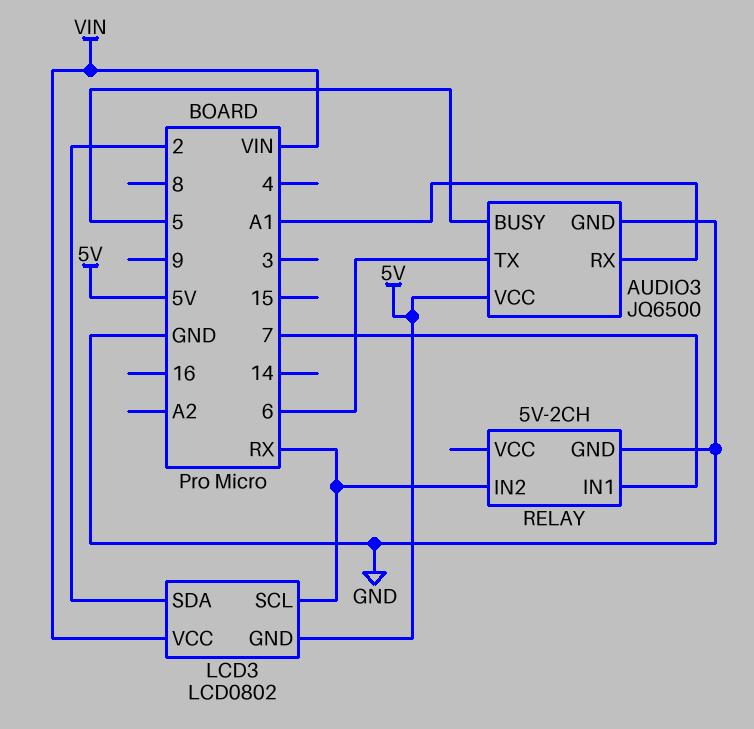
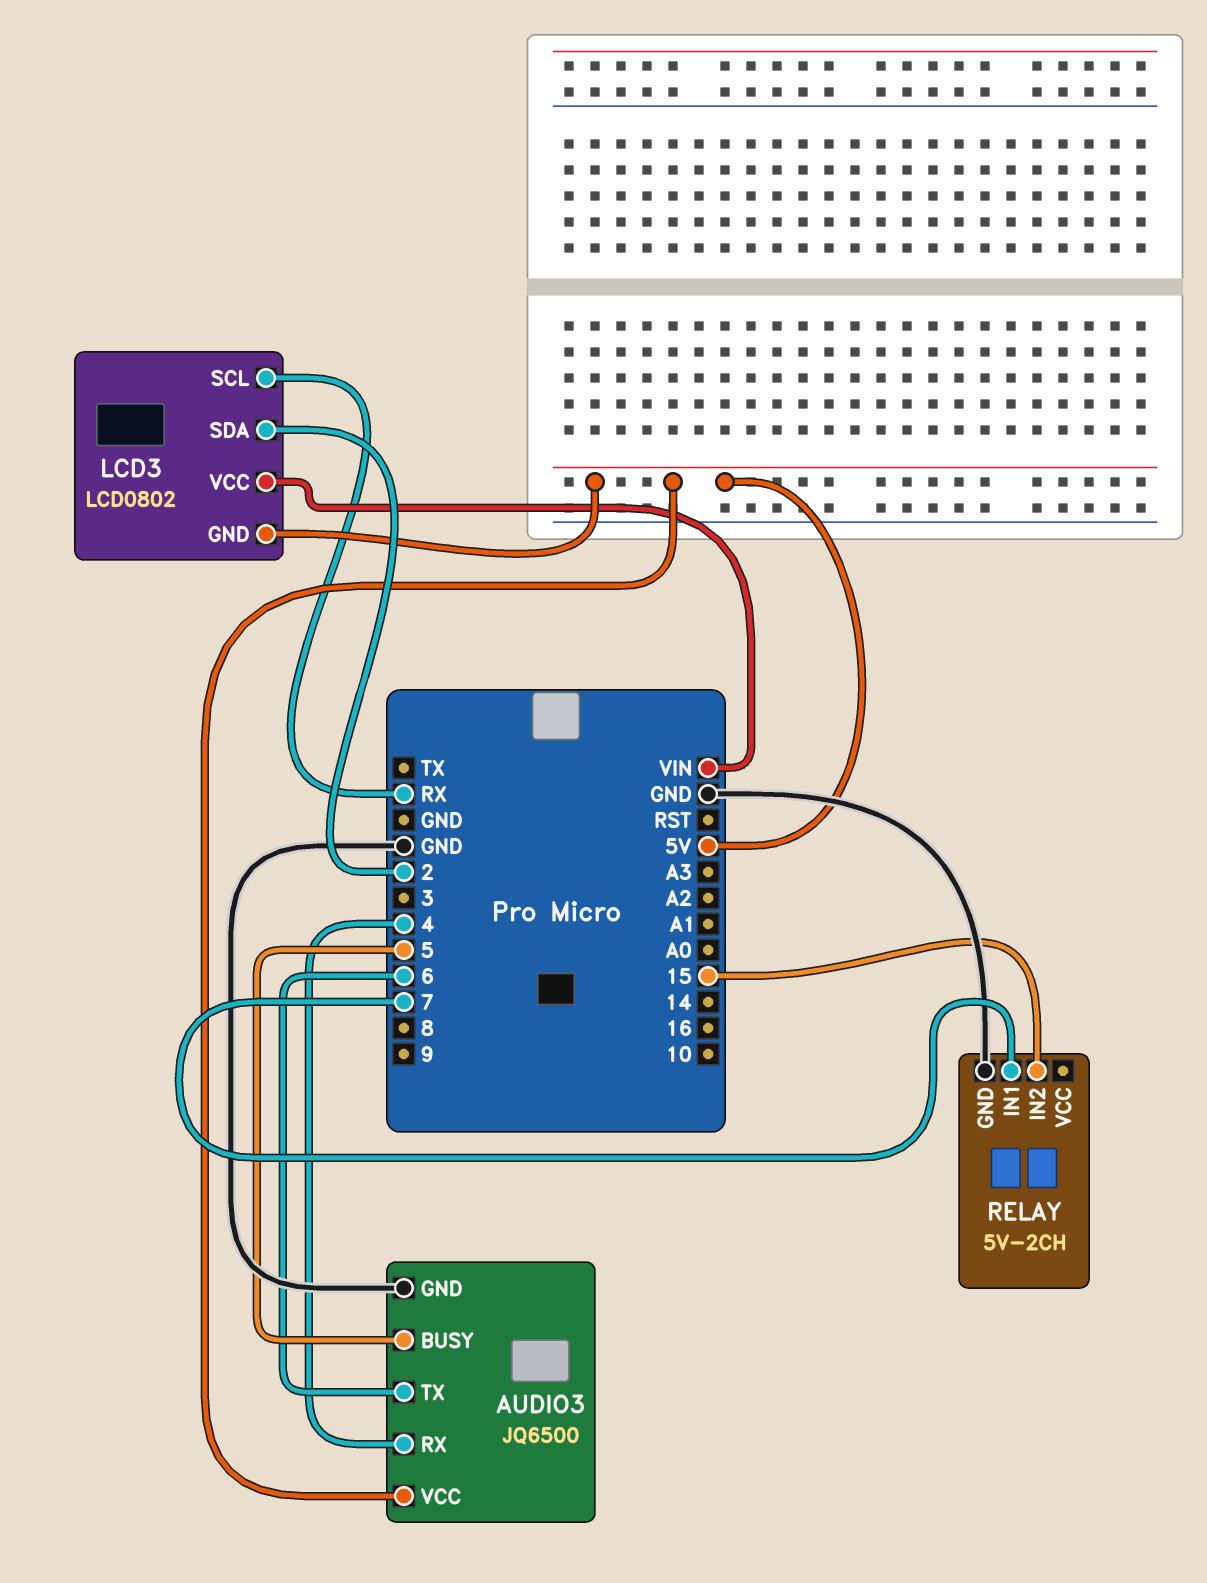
AUDIO3 pin RX: A1 -> 4
RELAY pin IN2: RX -> 15

